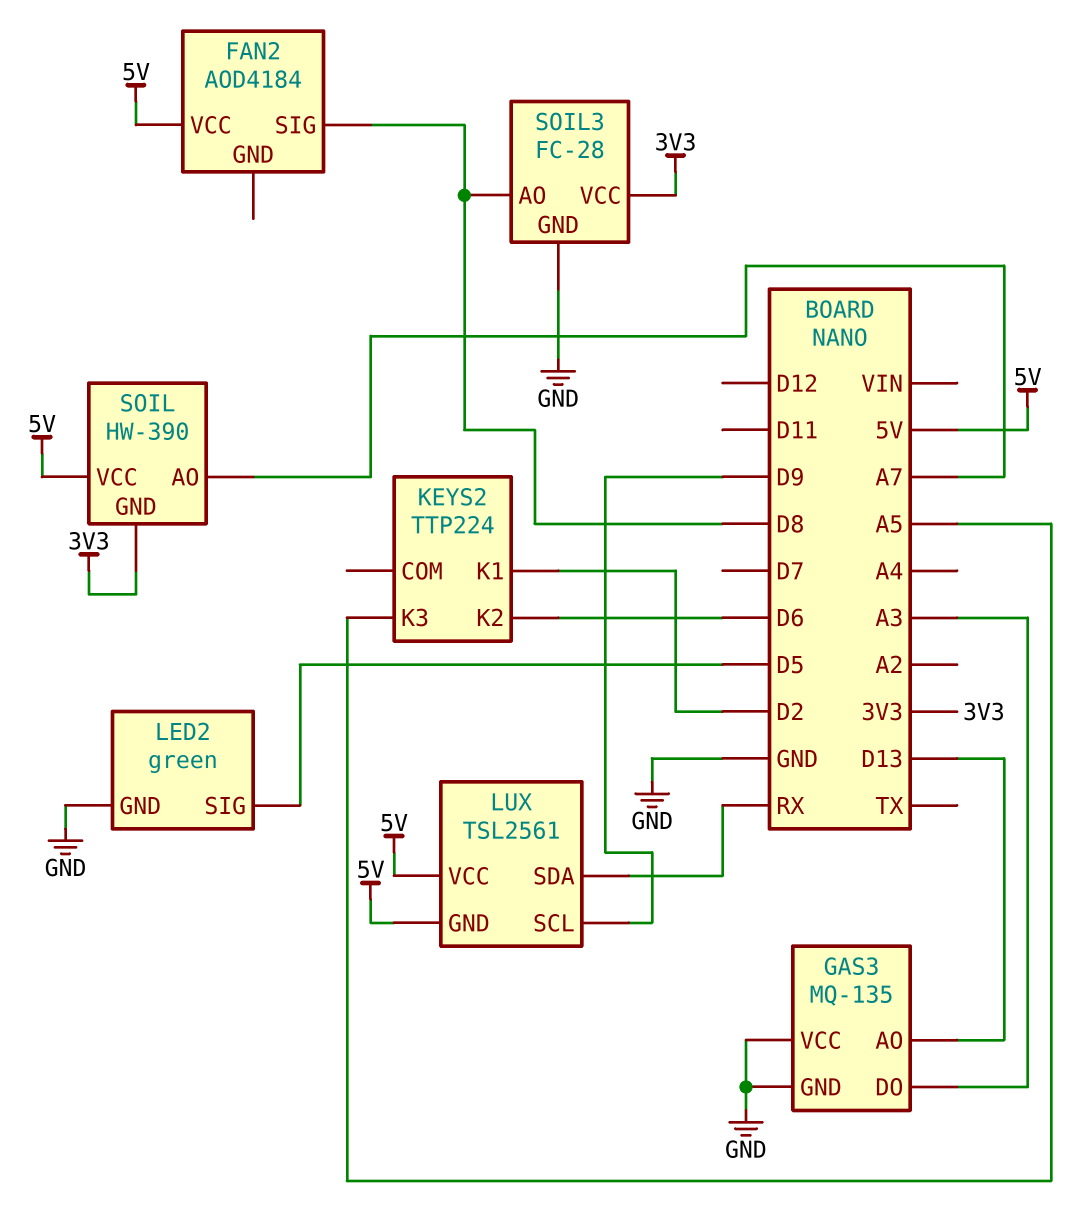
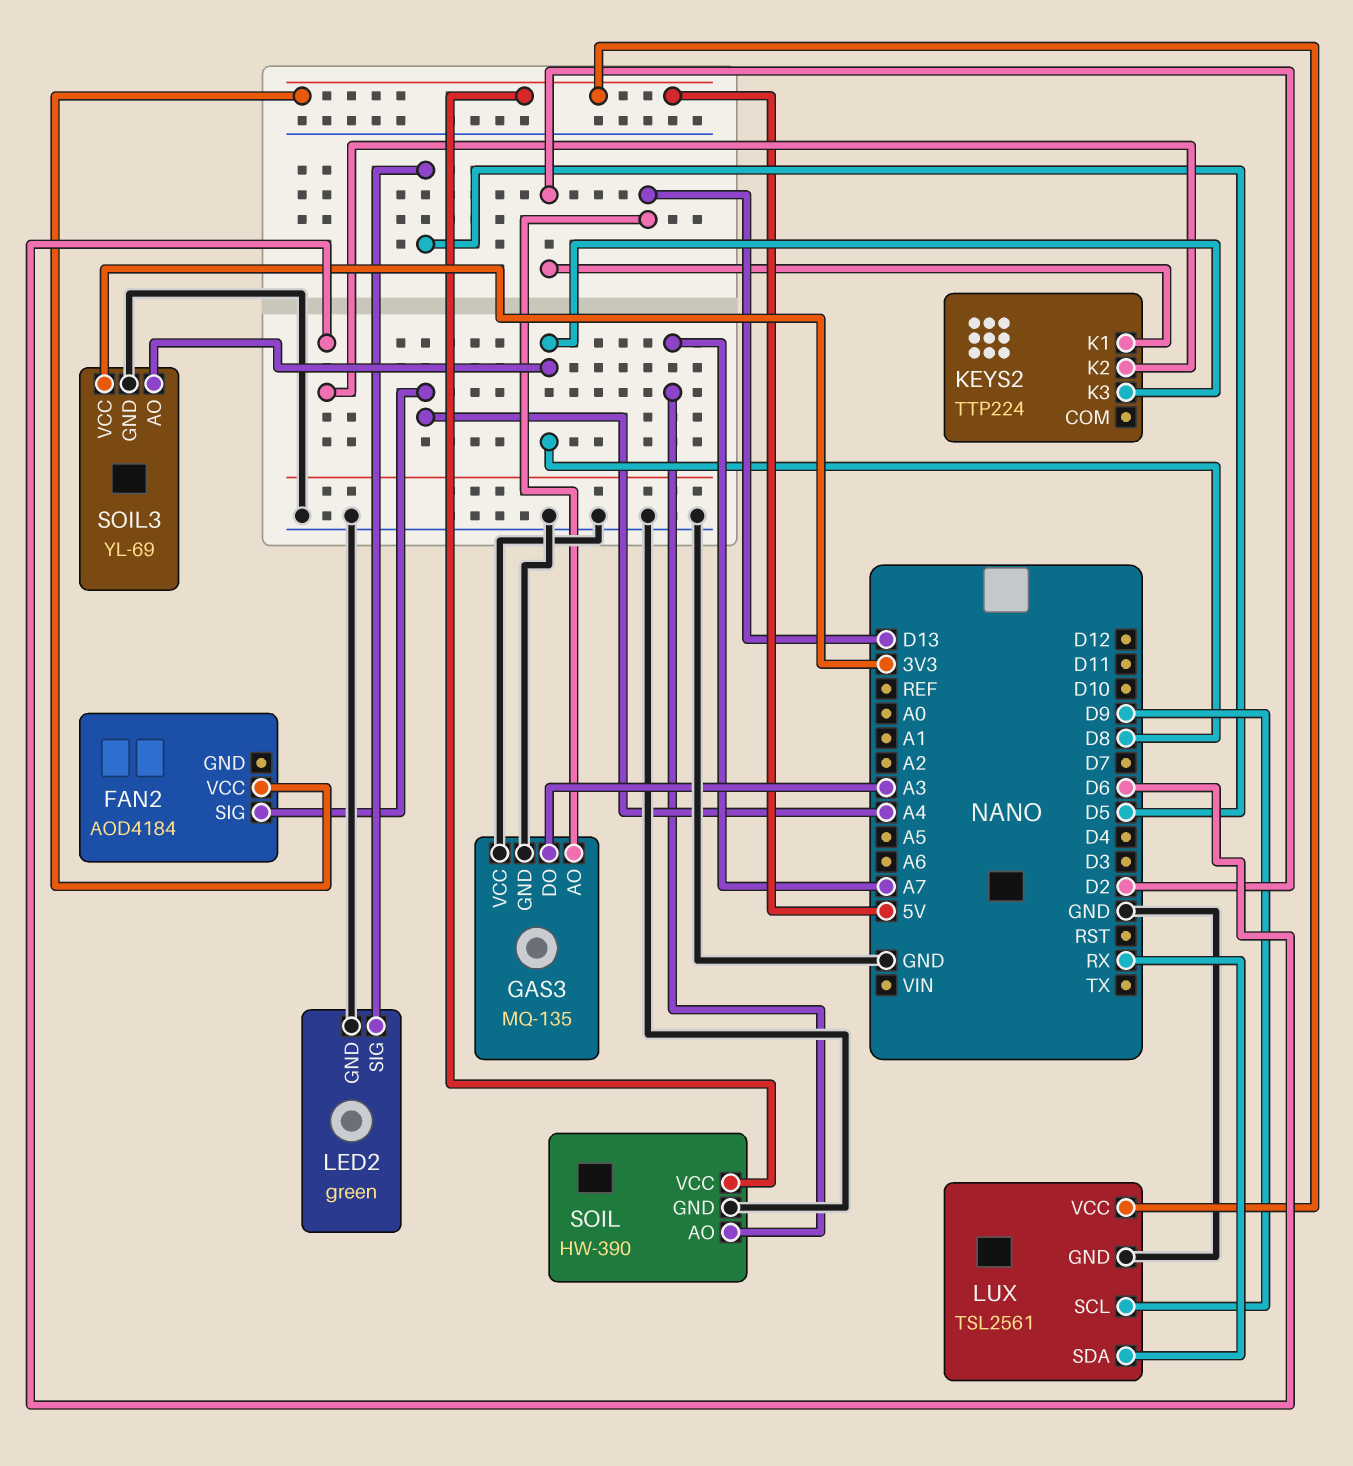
FAN2 pin SIG: D8 -> A4
KEYS2 pin K3: A5 -> D8
LUX pin GND: 5V -> GND
SOIL pin GND: 3V3 -> GND
SOIL3: FC-28 -> YL-69

